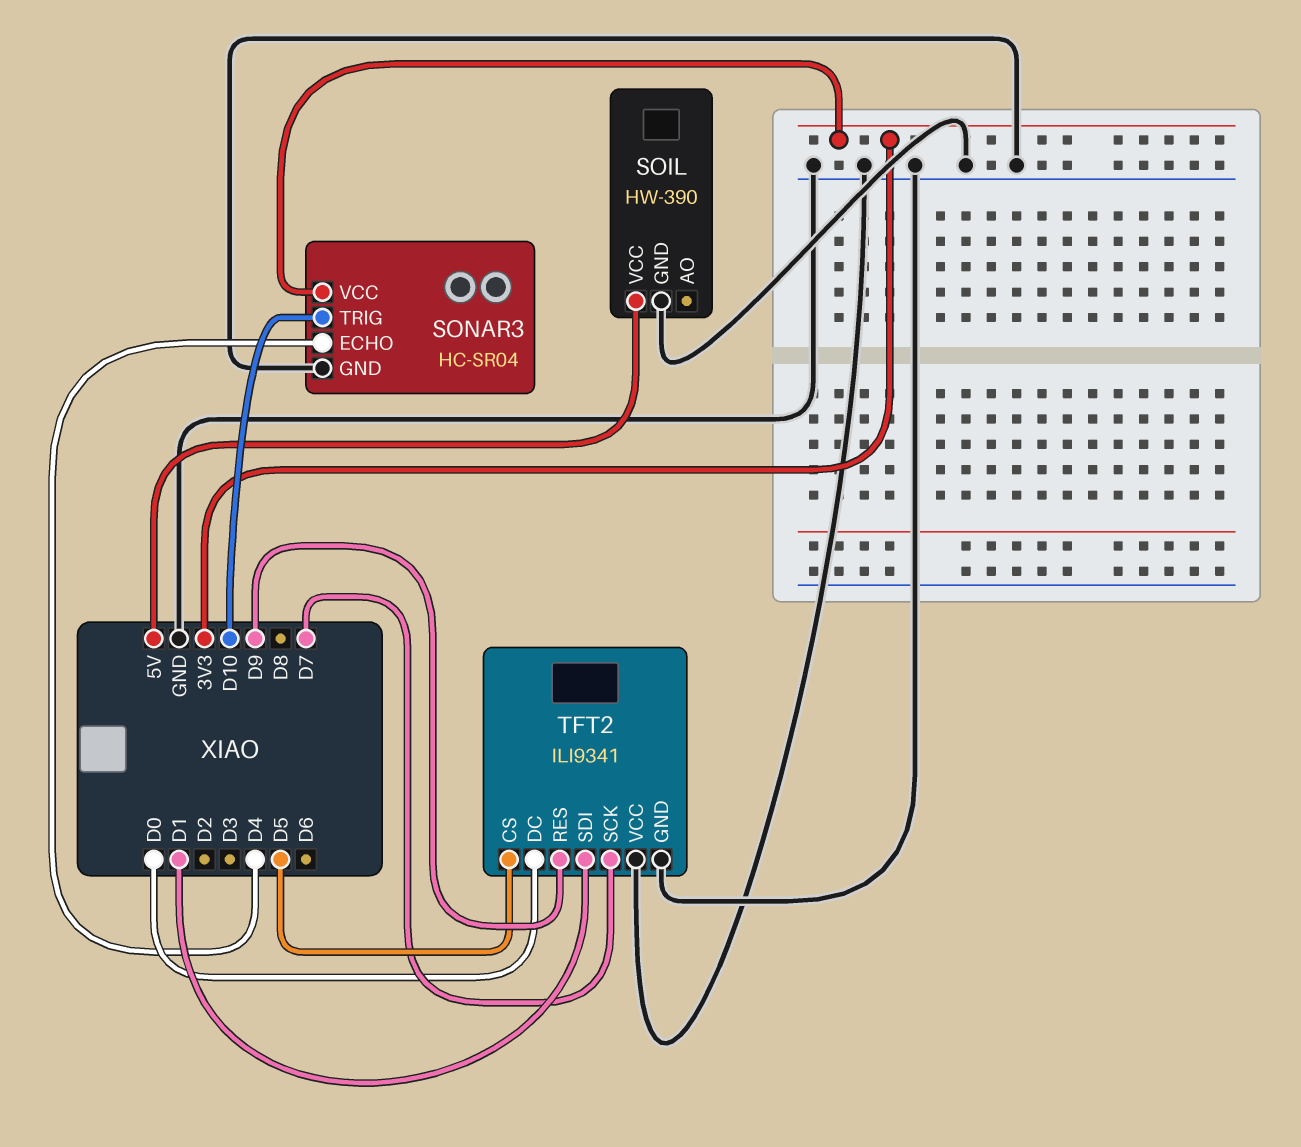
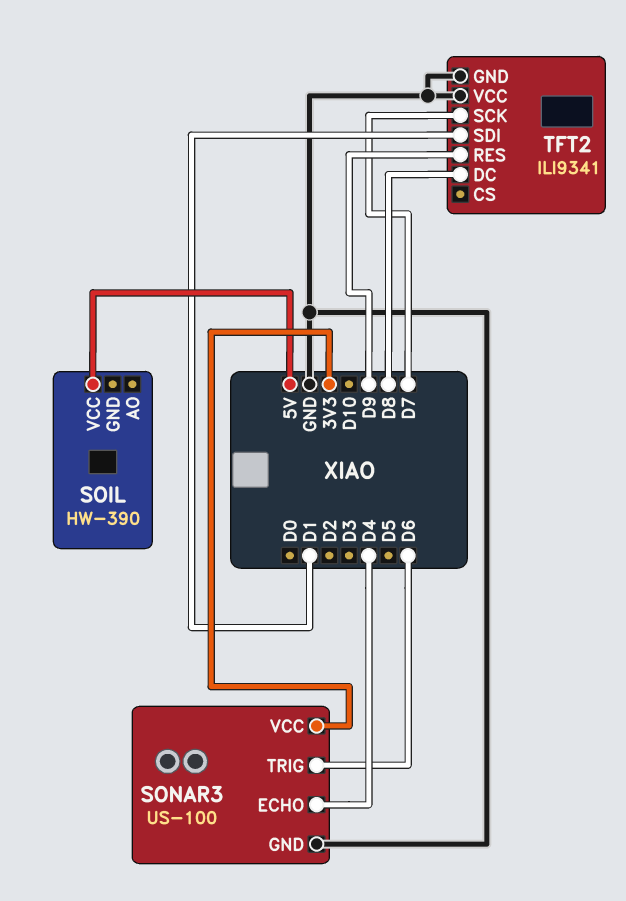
SOIL pin GND: GND -> none
SONAR3: HC-SR04 -> US-100
SONAR3 pin TRIG: D10 -> D6
TFT2 pin CS: D5 -> none
TFT2 pin DC: D0 -> D8

